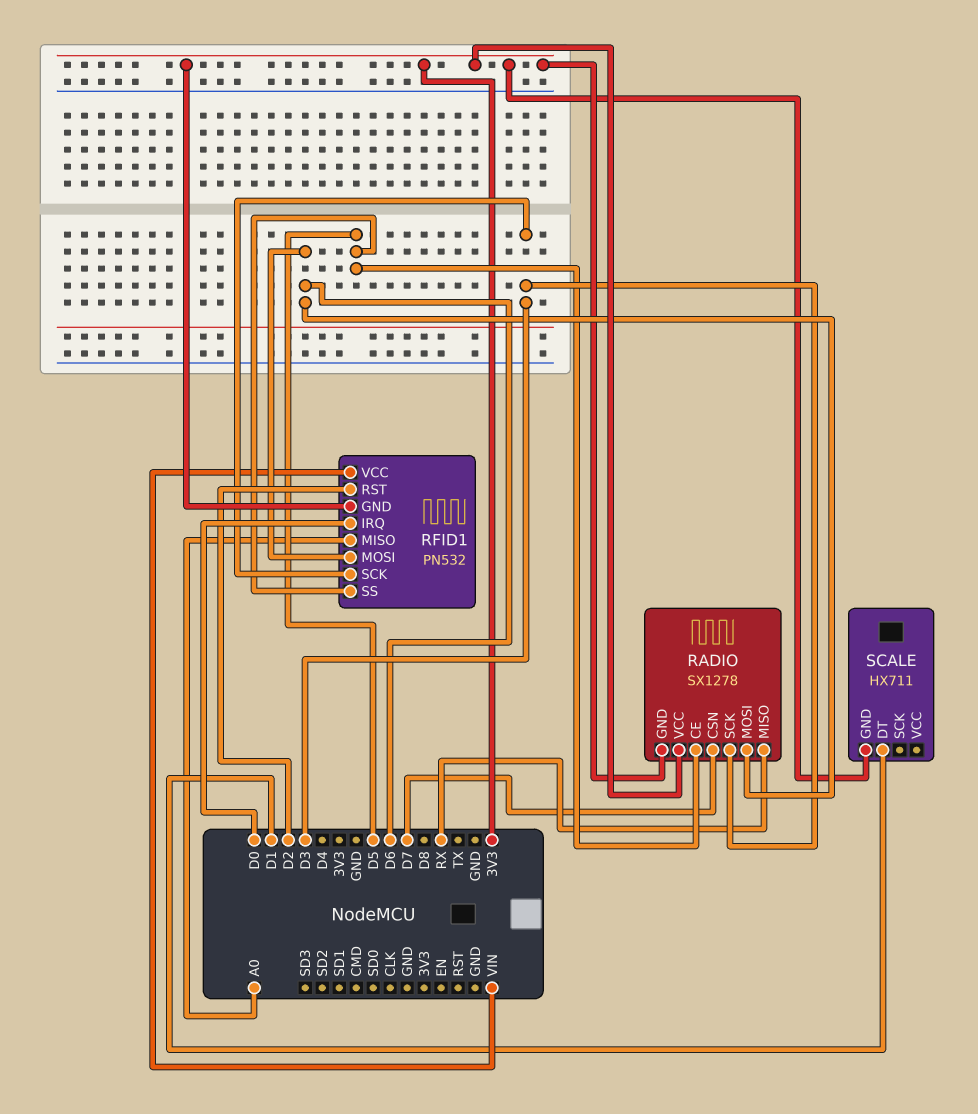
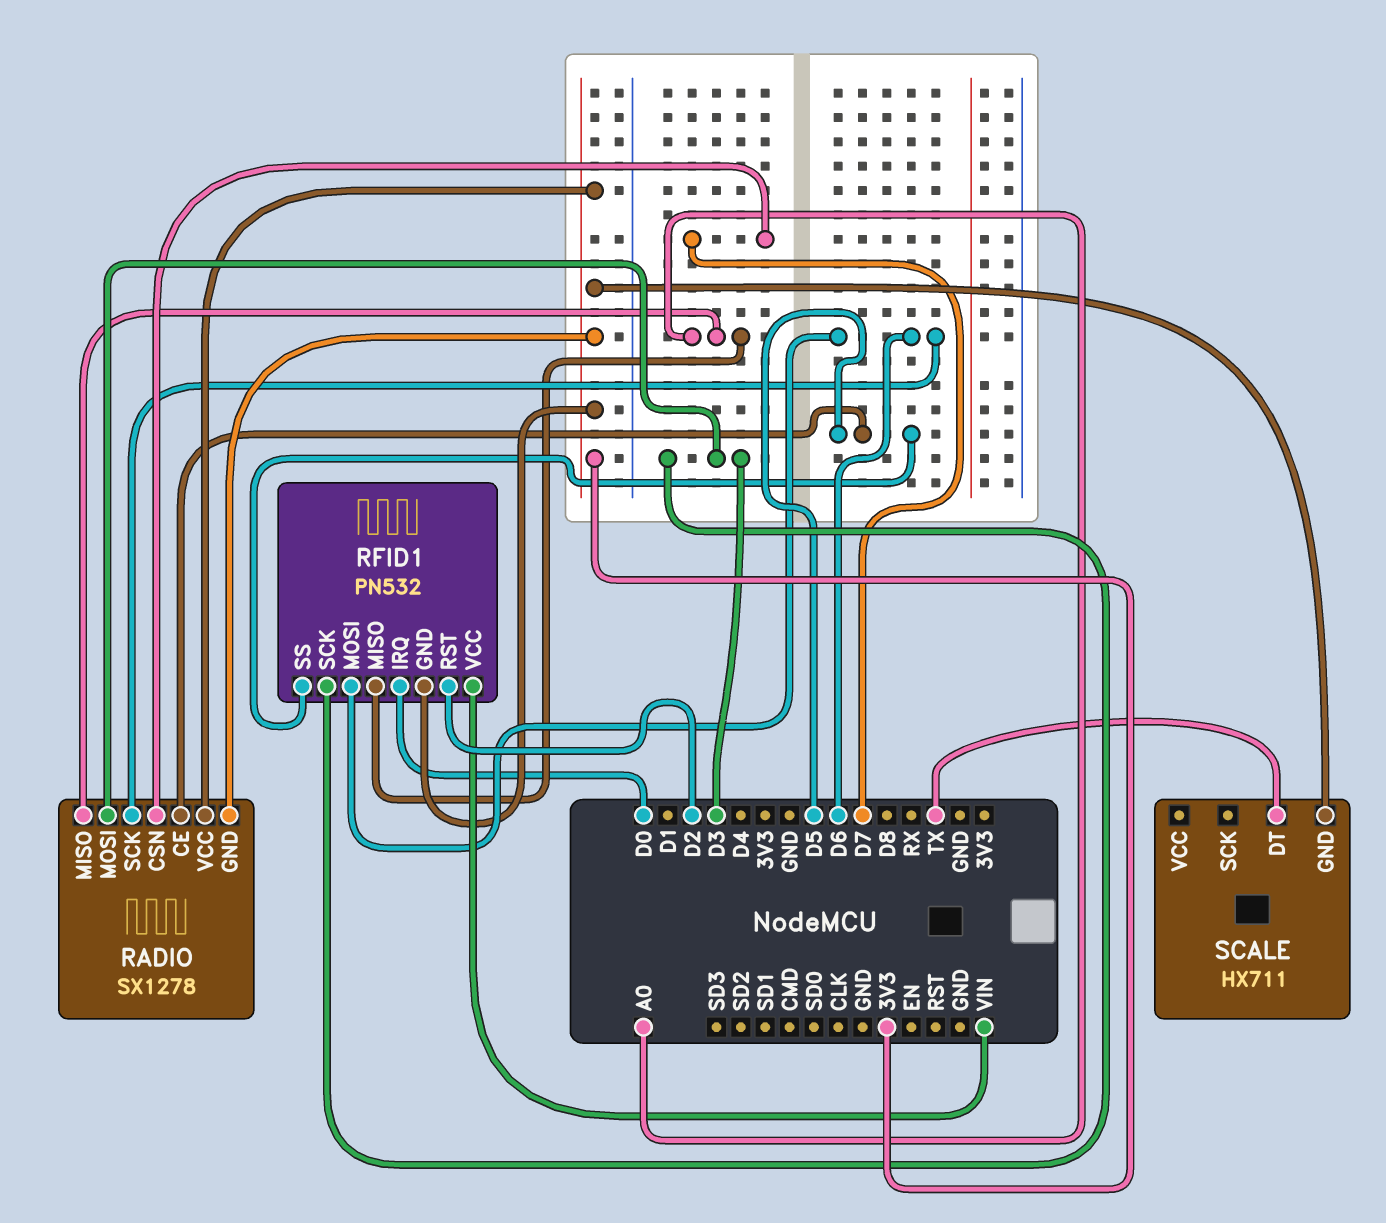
RADIO pin MISO: RX -> A0
RADIO pin MOSI: D6 -> D3
RADIO pin SCK: D3 -> D6
SCALE pin DT: D1 -> TX

